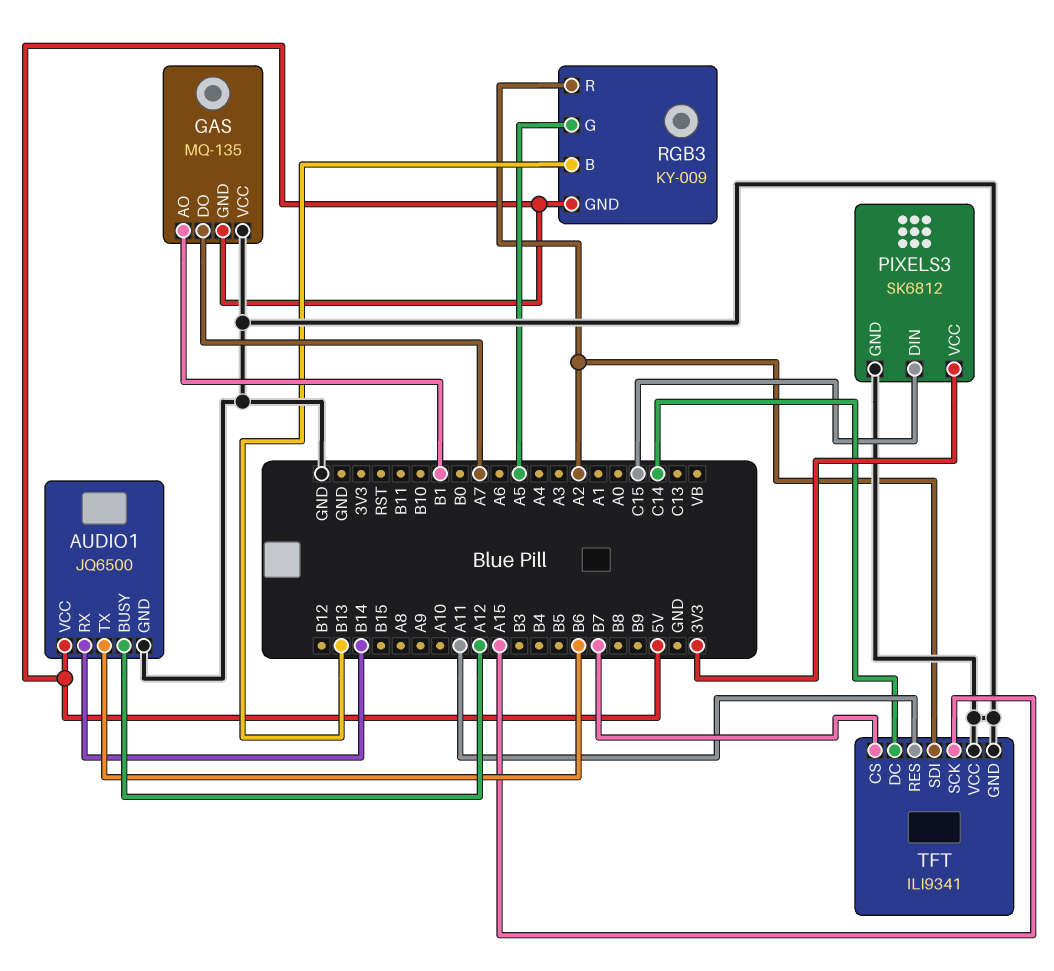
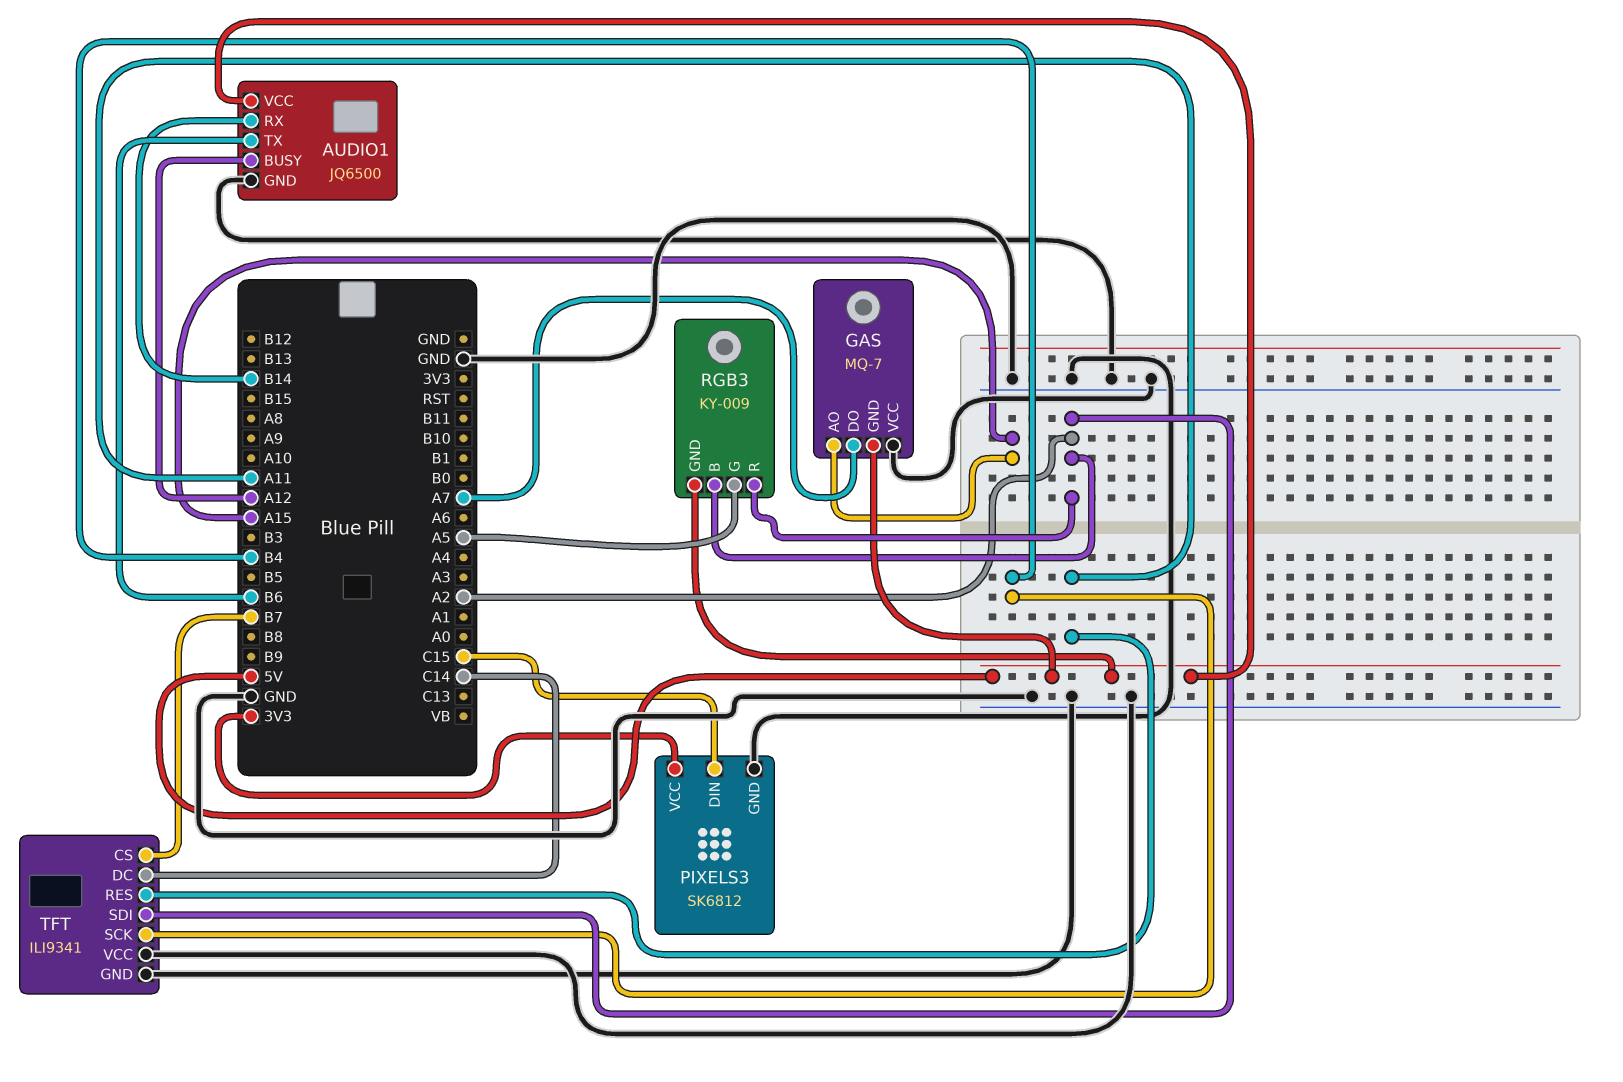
GAS: MQ-135 -> MQ-7
GAS pin AO: B1 -> A15
RGB3 pin B: B13 -> A2
TFT pin SCK: A15 -> B4

